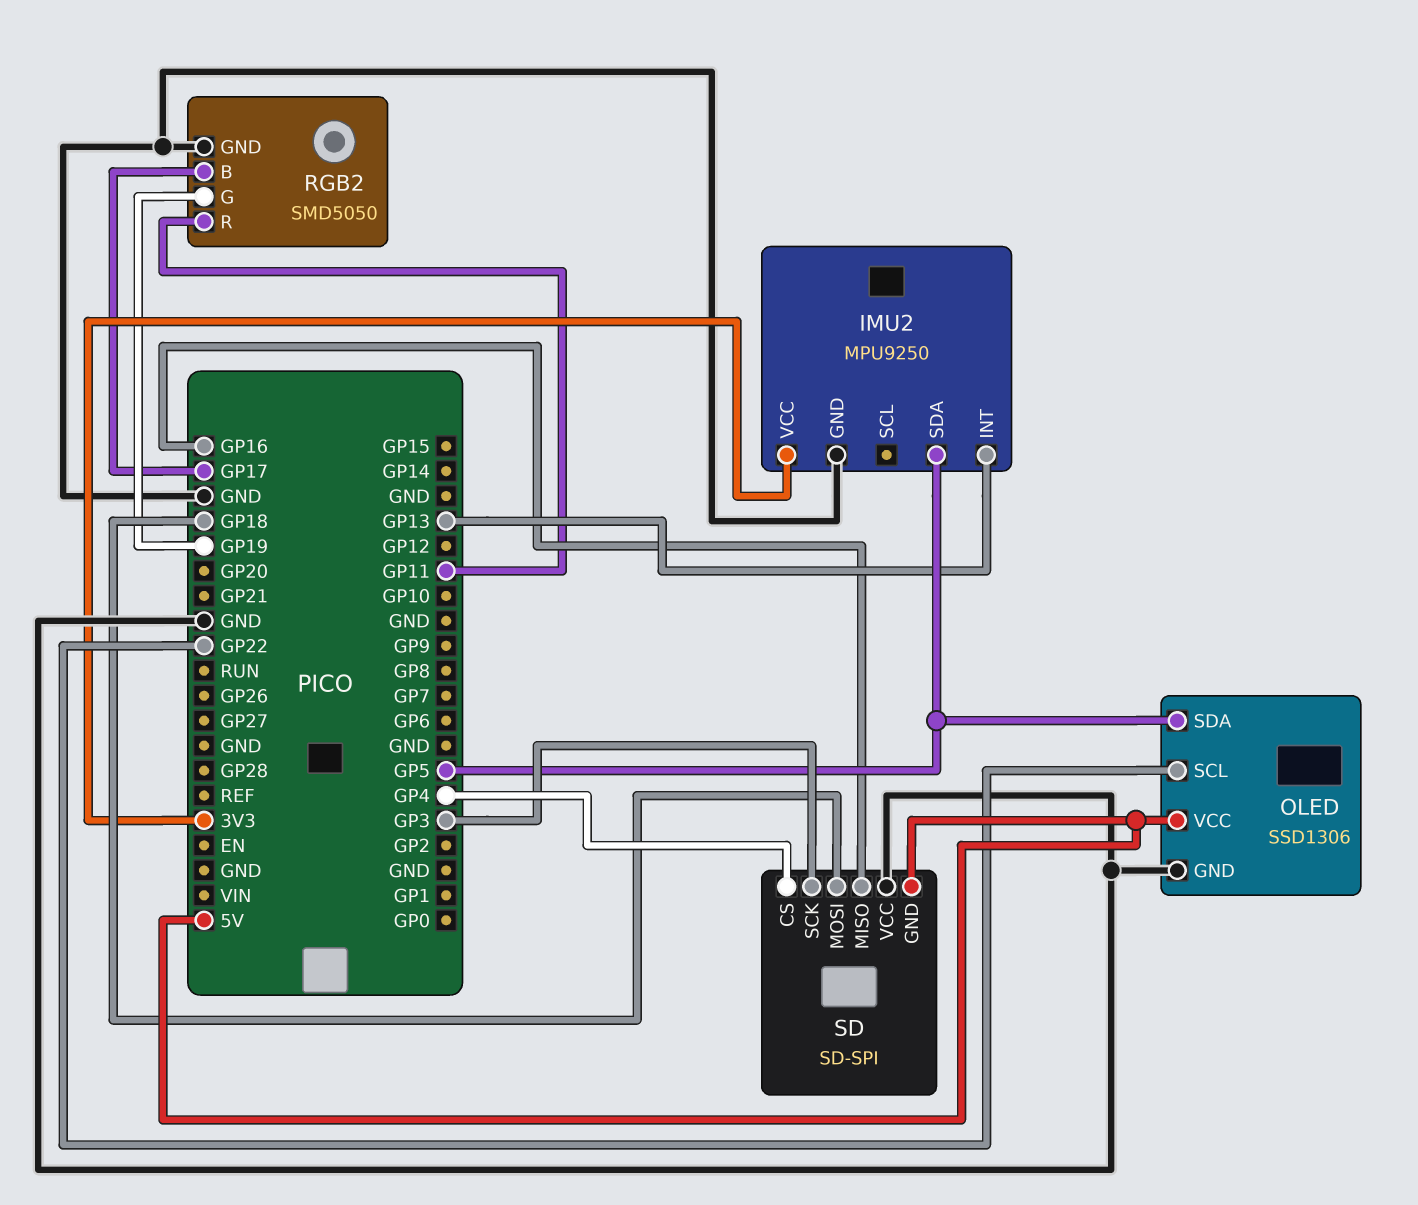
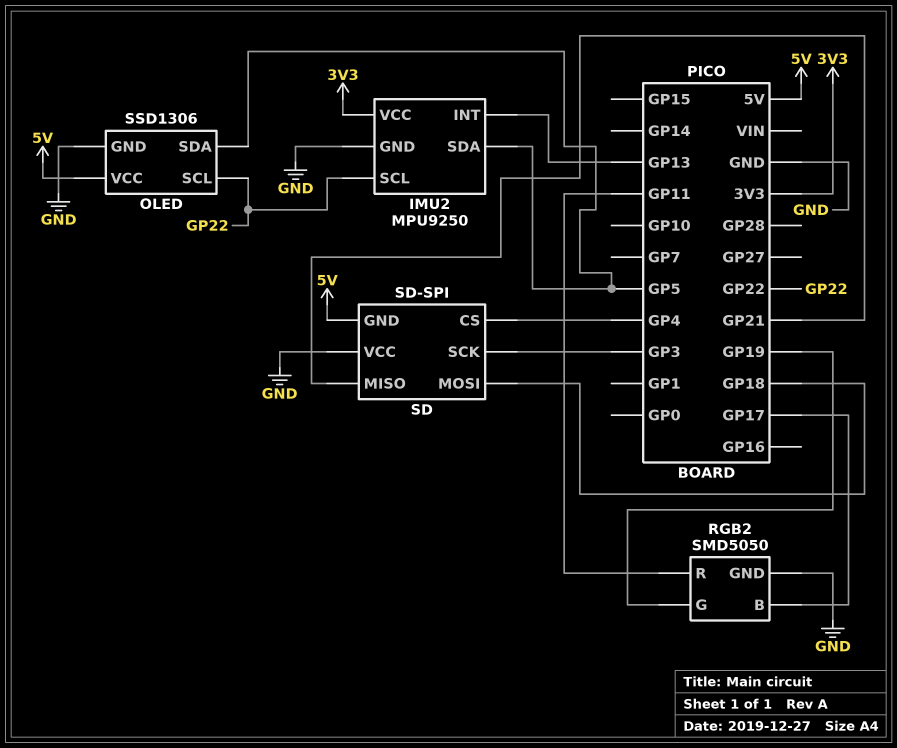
IMU2 pin SCL: none -> GP22
SD pin MISO: GP16 -> GP21

